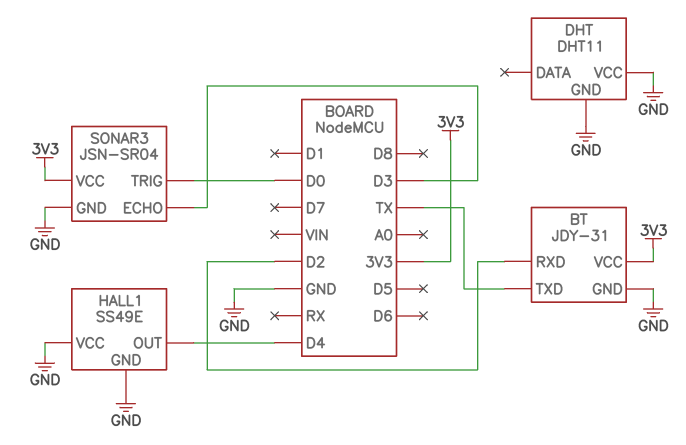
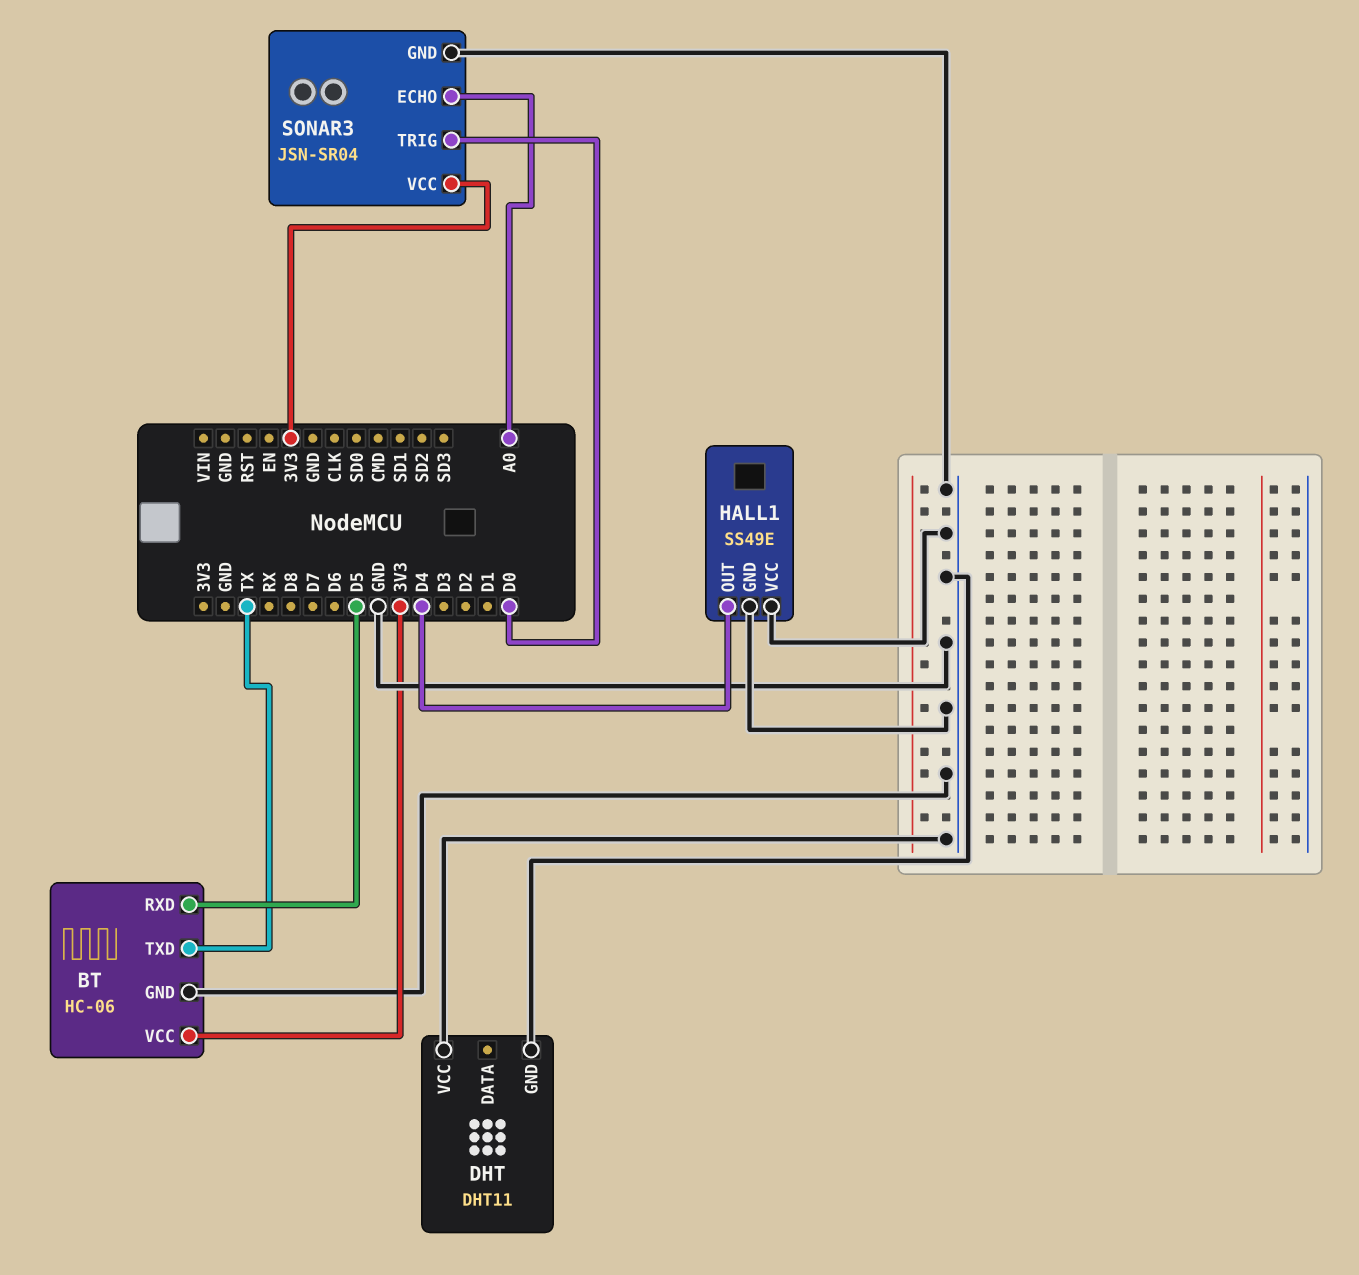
BT: JDY-31 -> HC-06
BT pin RXD: D2 -> D5
SONAR3 pin ECHO: D3 -> A0

